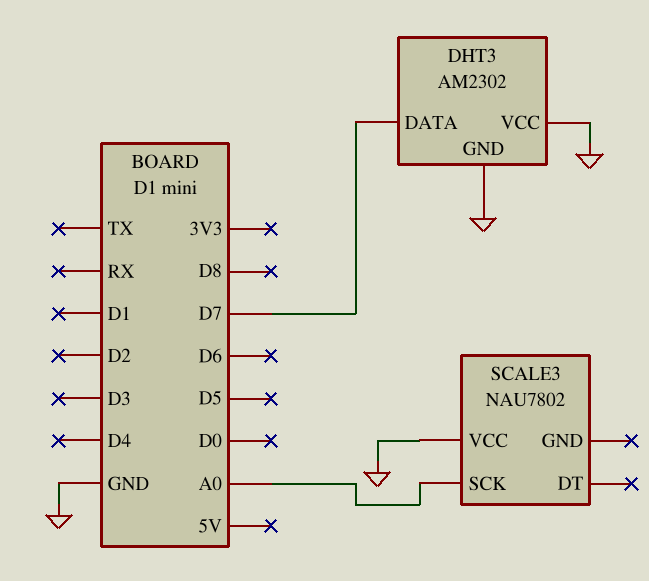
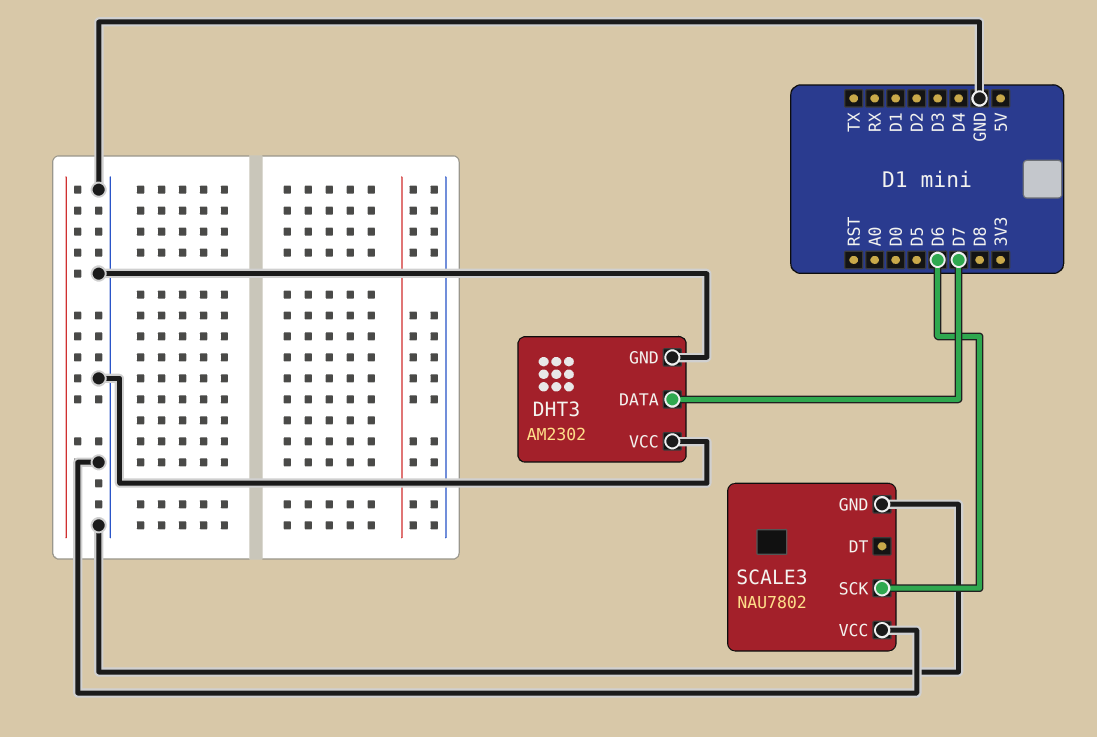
SCALE3 pin GND: none -> GND
SCALE3 pin SCK: A0 -> D6

